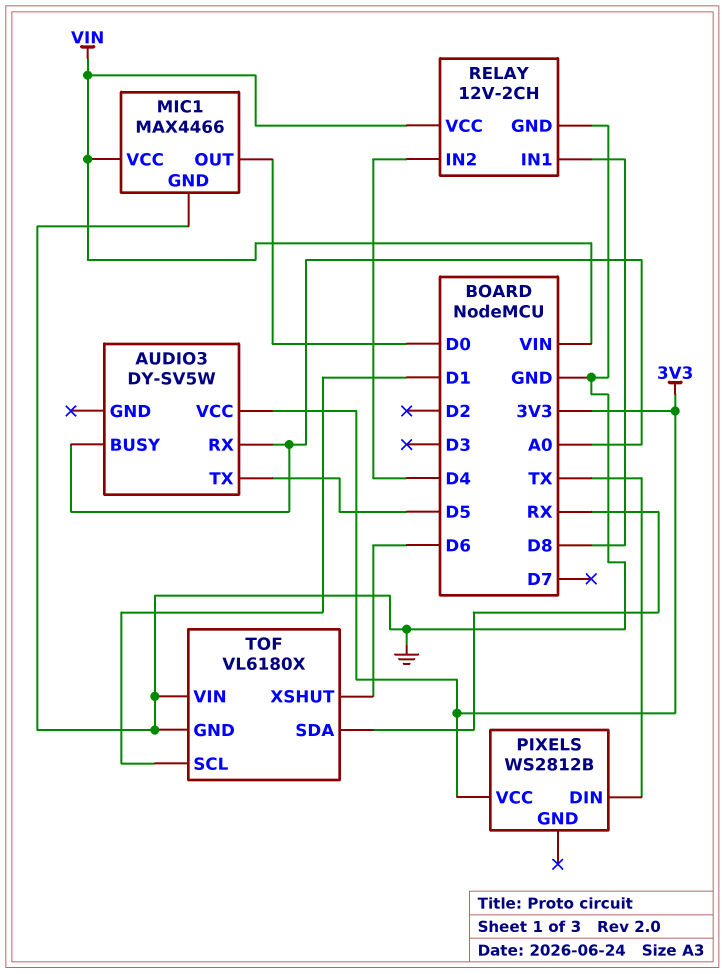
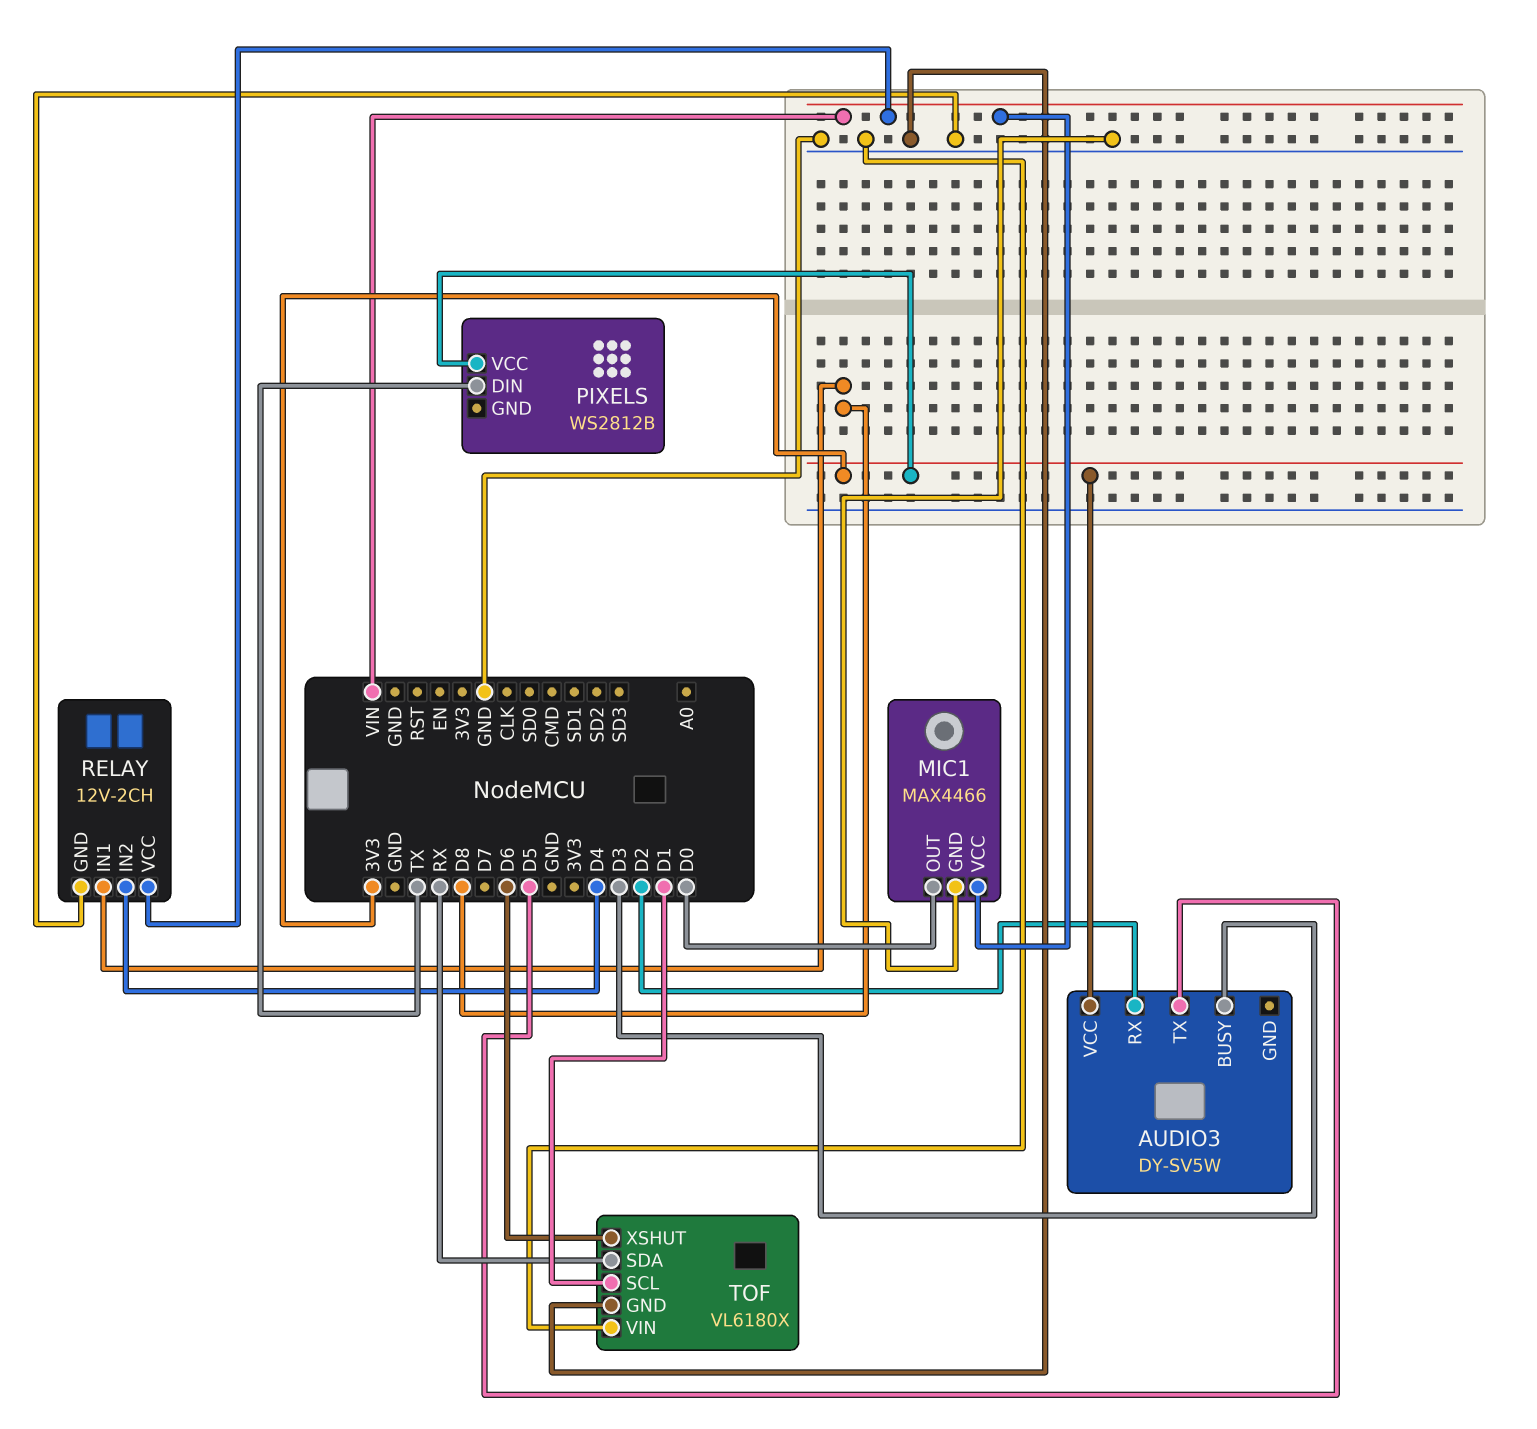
AUDIO3 pin BUSY: A0 -> D3
AUDIO3 pin RX: A0 -> D2

